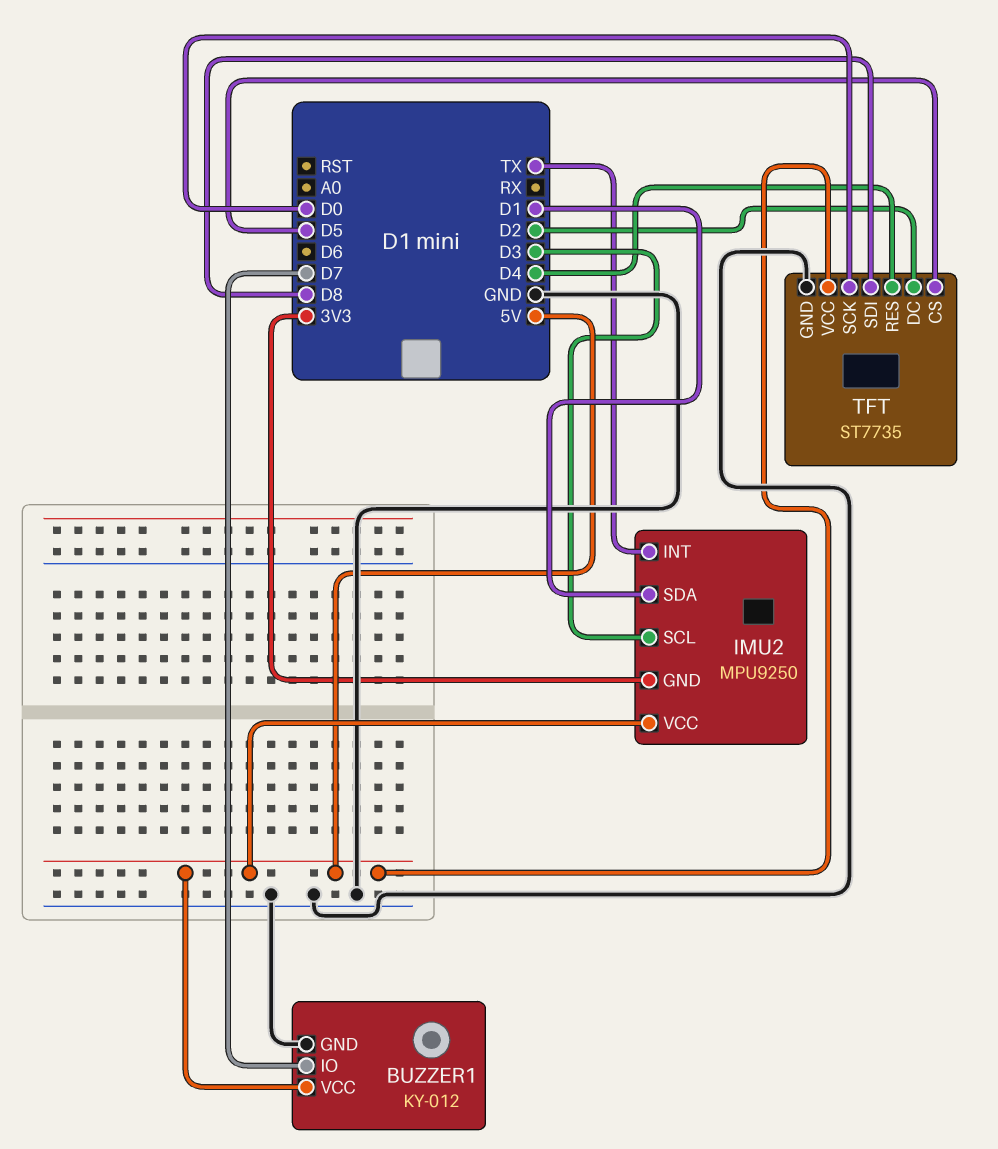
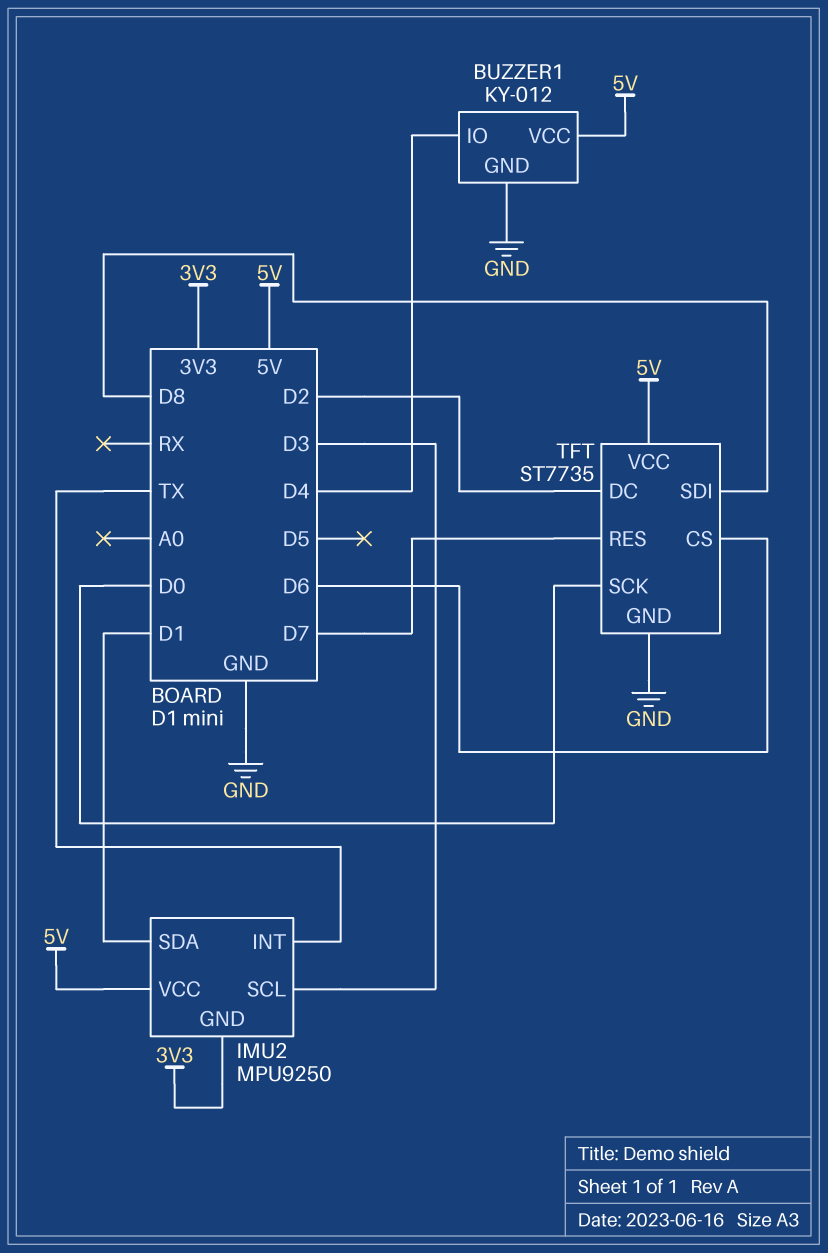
BUZZER1 pin IO: D7 -> D4
TFT pin CS: D5 -> D6
TFT pin RES: D4 -> D7

